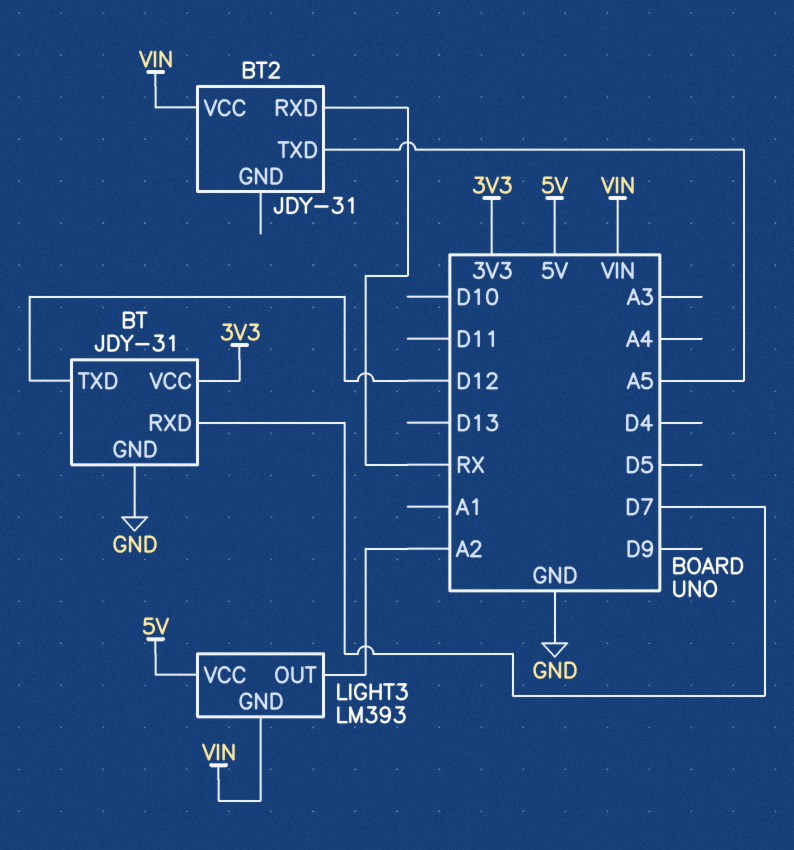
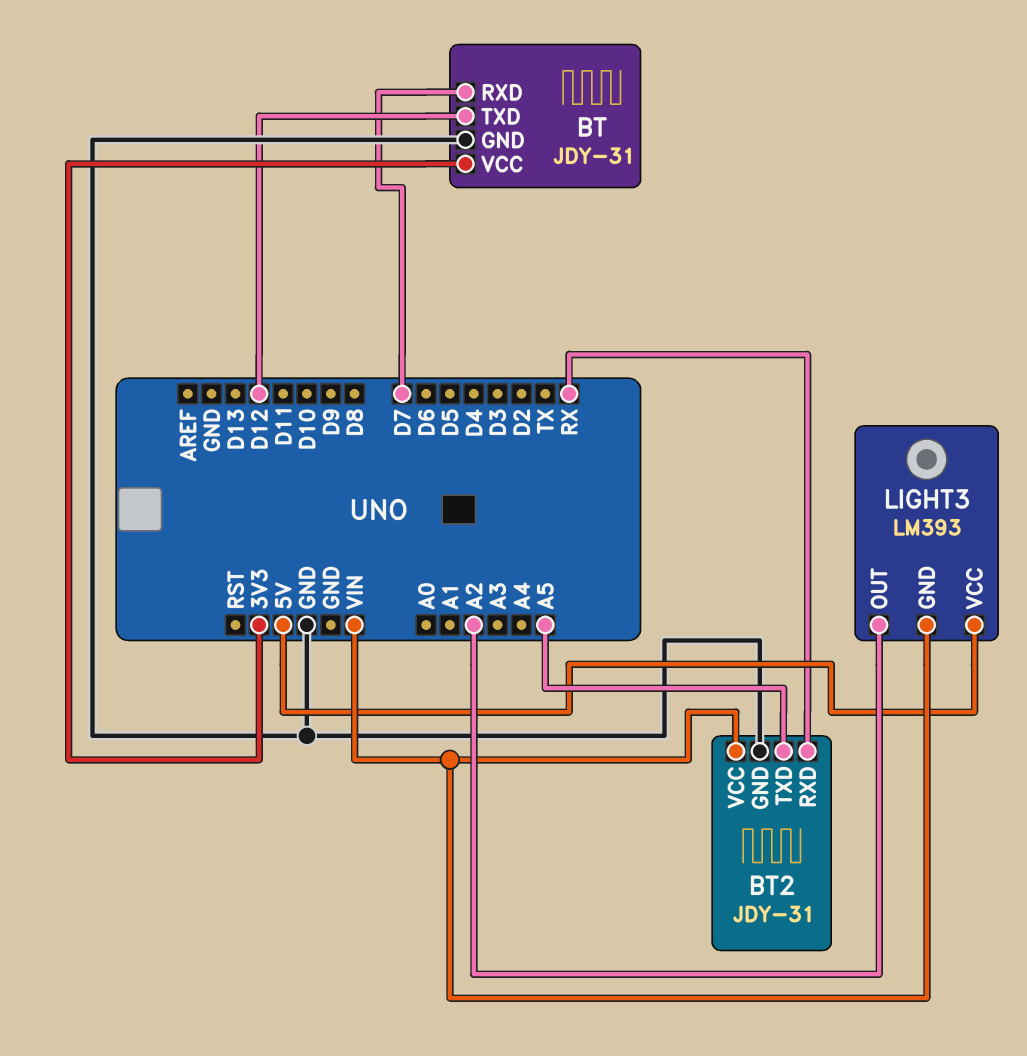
BT2 pin GND: none -> GND

